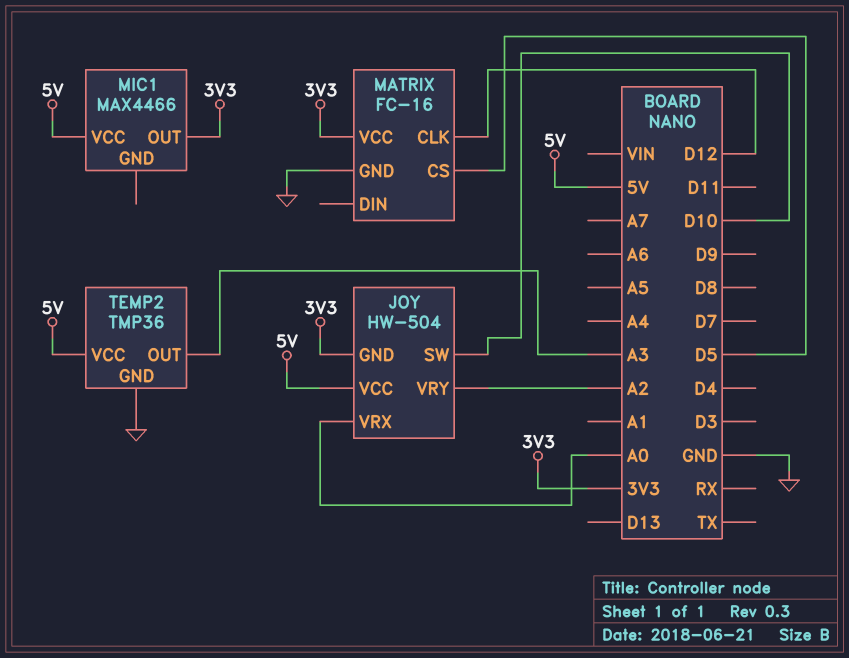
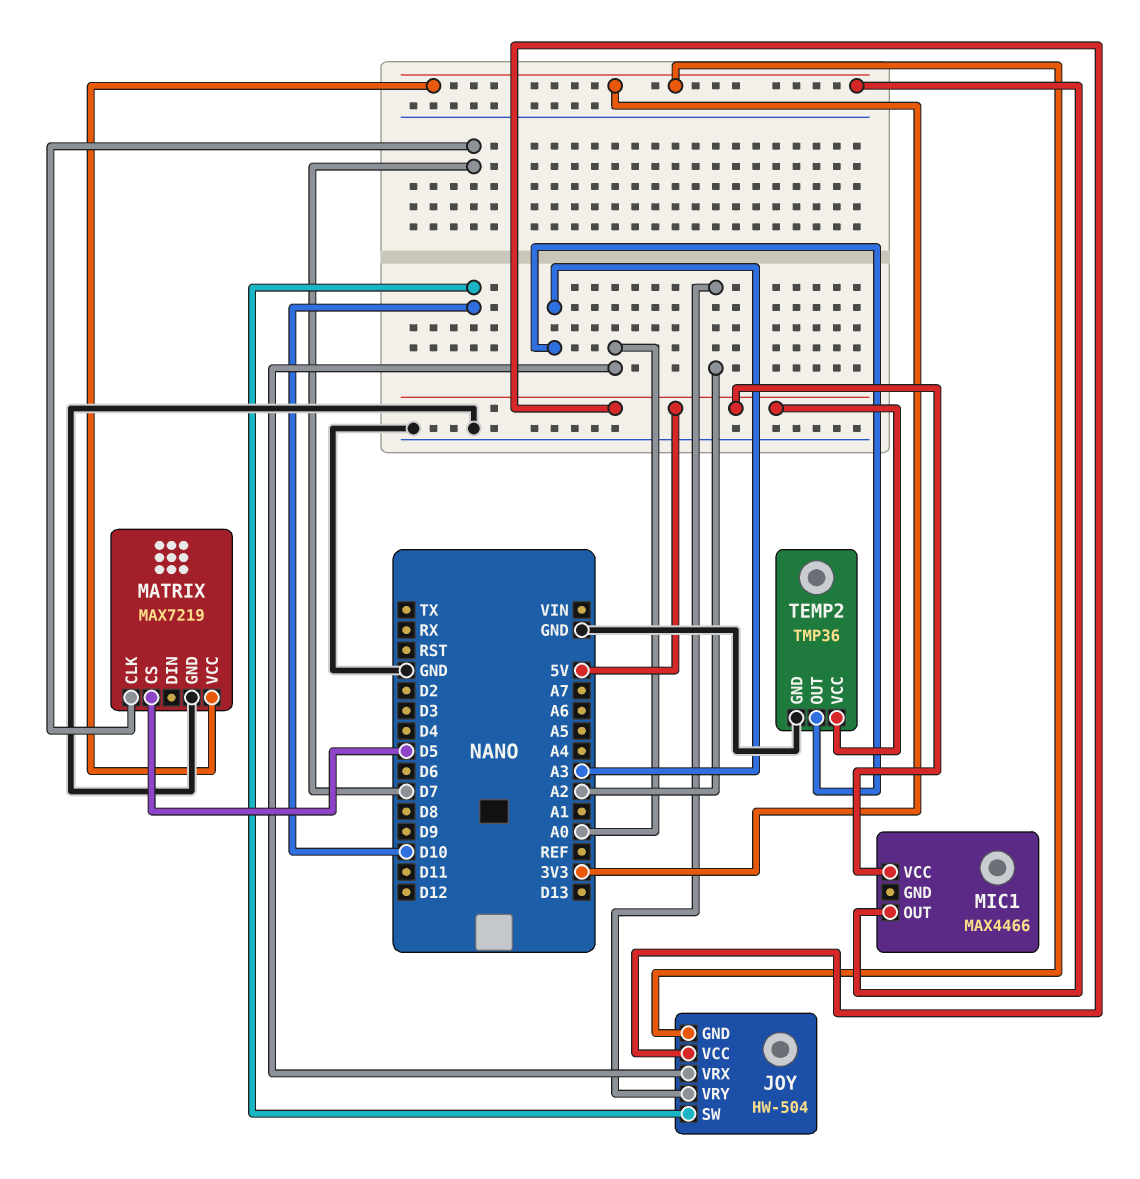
MATRIX: FC-16 -> MAX7219
MATRIX pin CLK: D12 -> D7

